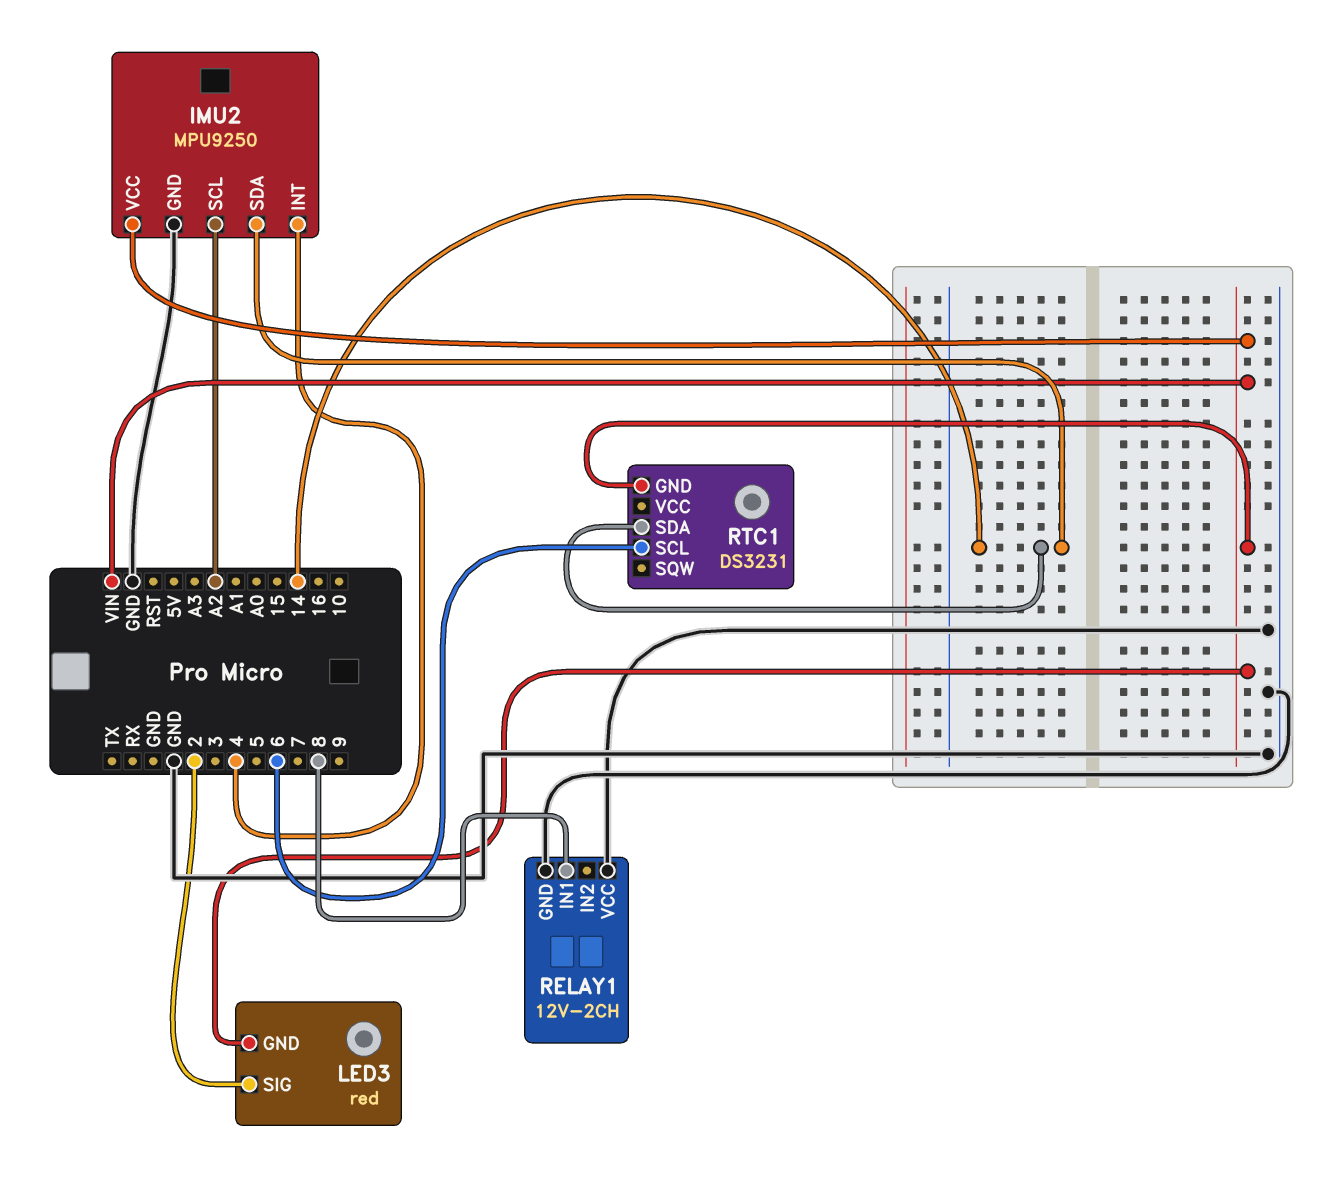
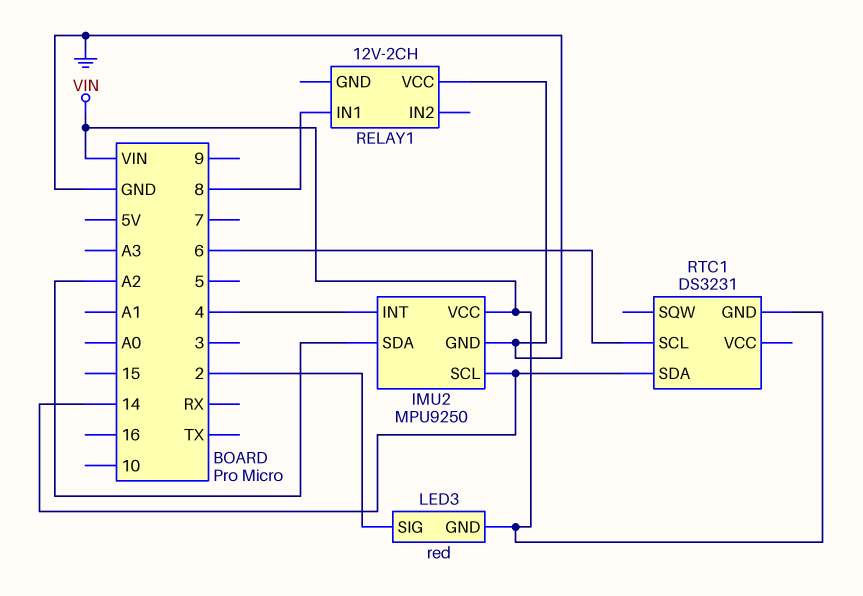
IMU2 pin SCL: A2 -> 14
IMU2 pin SDA: 14 -> A2
RELAY1 pin GND: GND -> none

